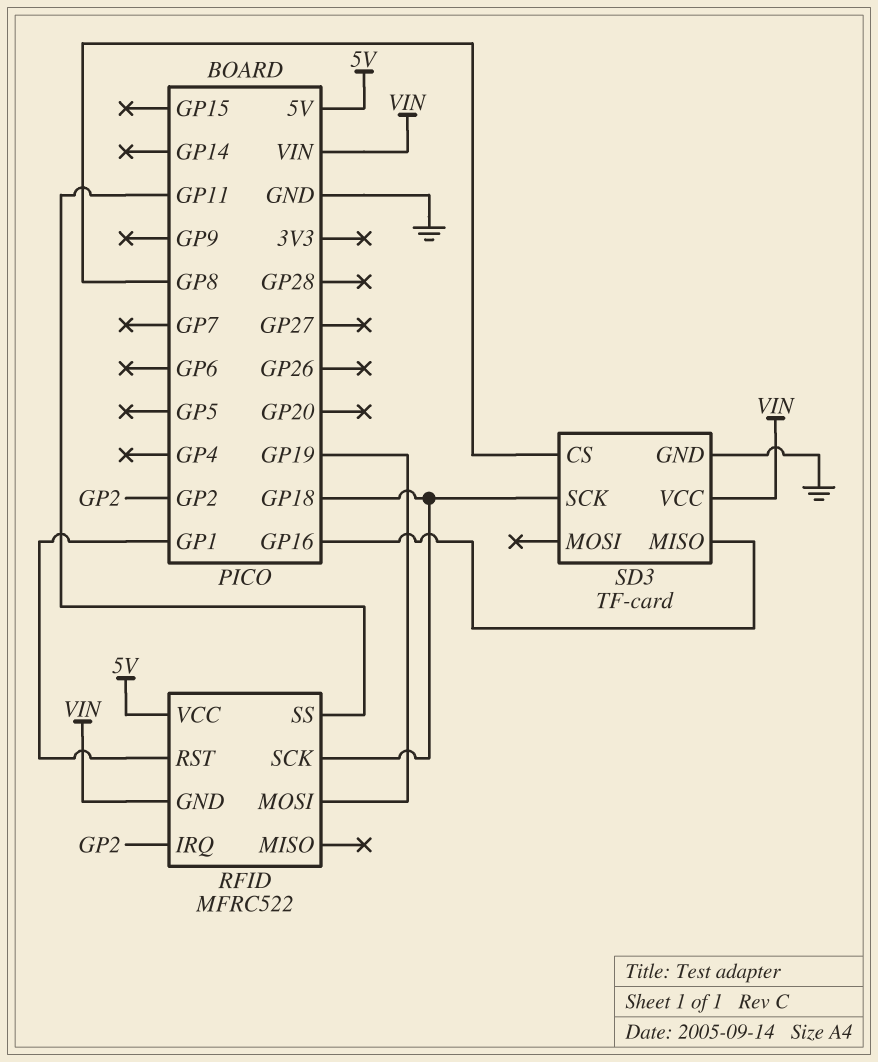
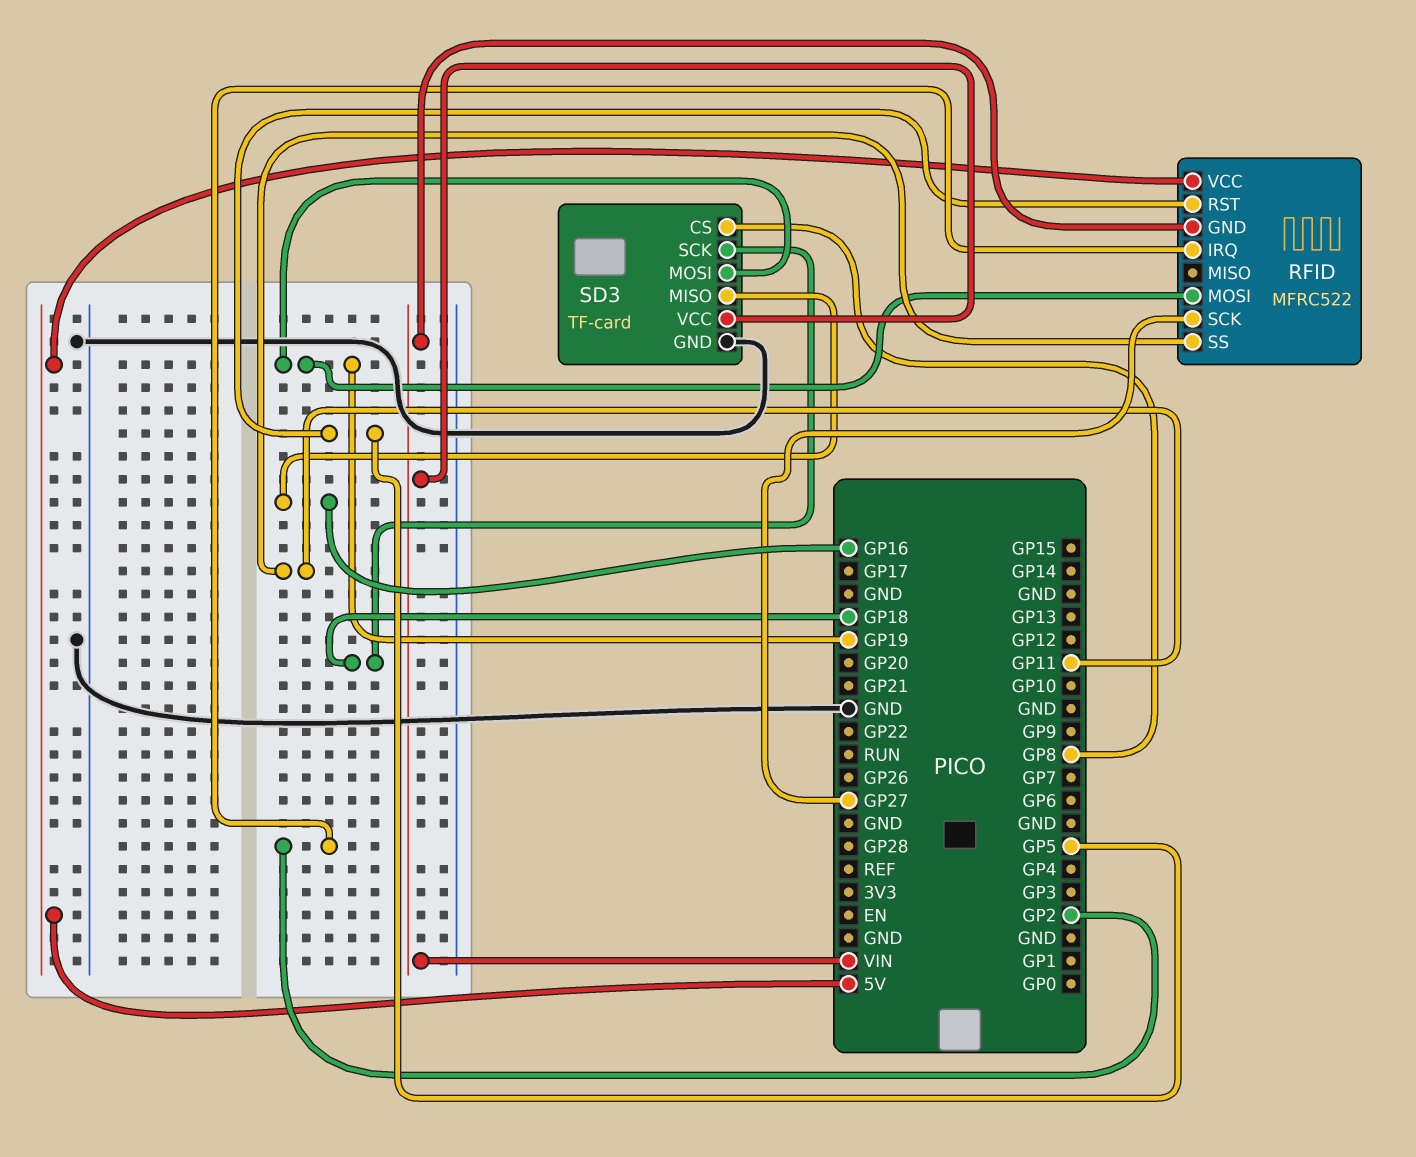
RFID pin RST: GP1 -> GP5
RFID pin SCK: GP18 -> GP27
SD3 pin MOSI: none -> GP19

